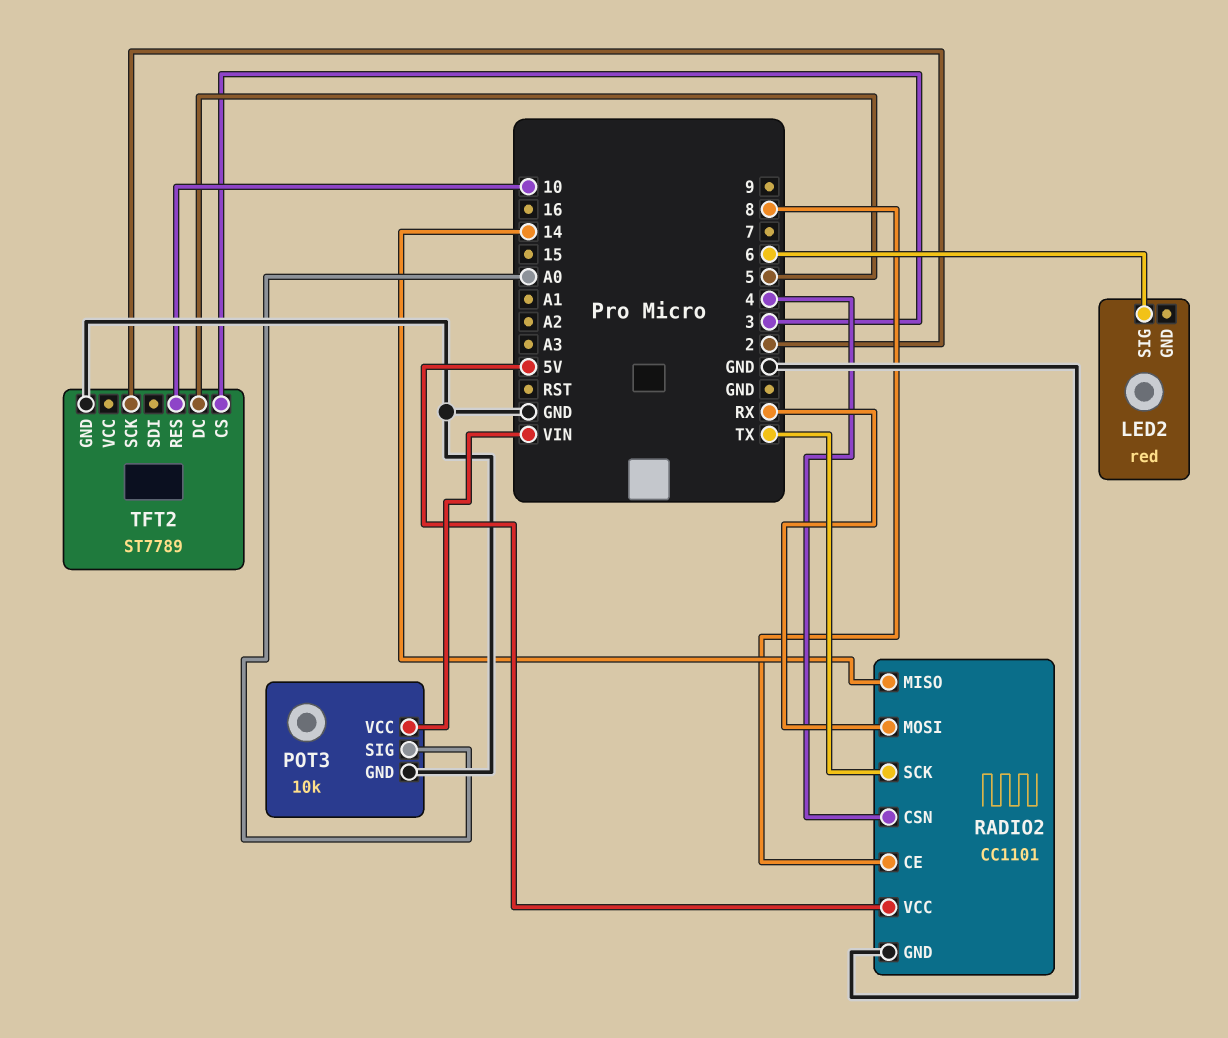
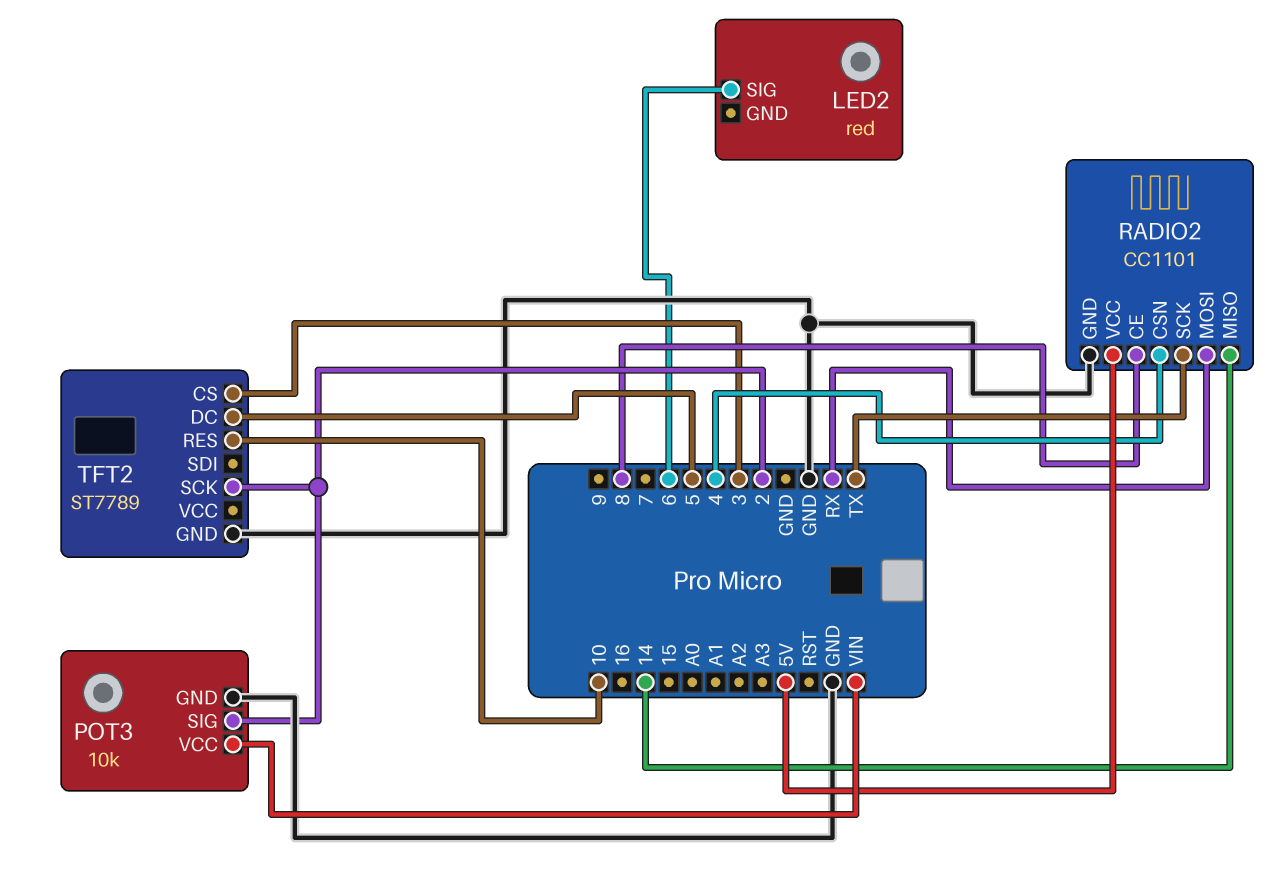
POT3 pin SIG: A0 -> 2

